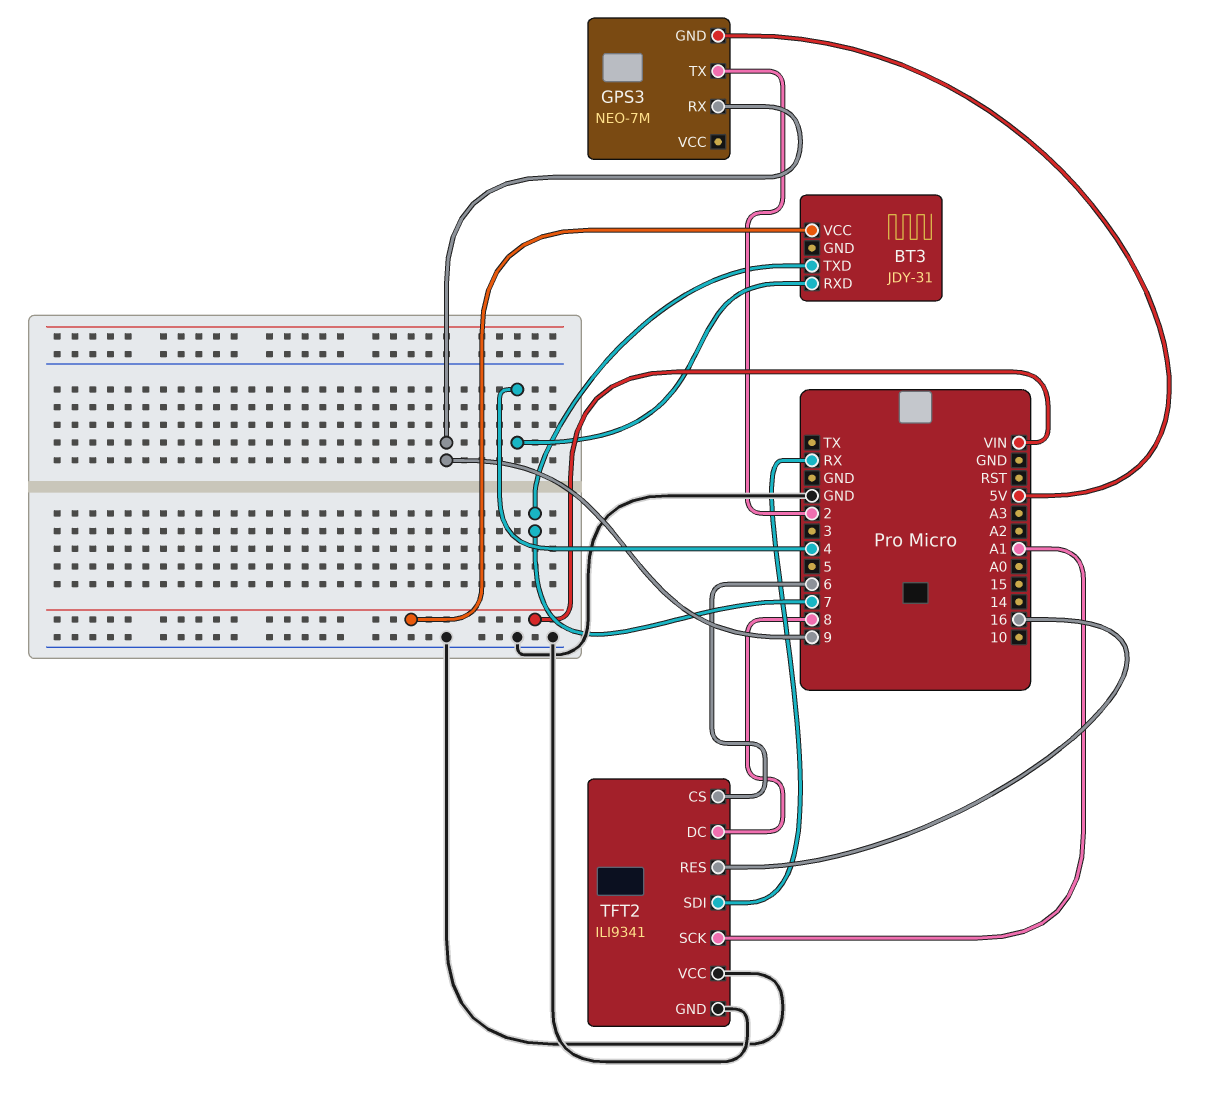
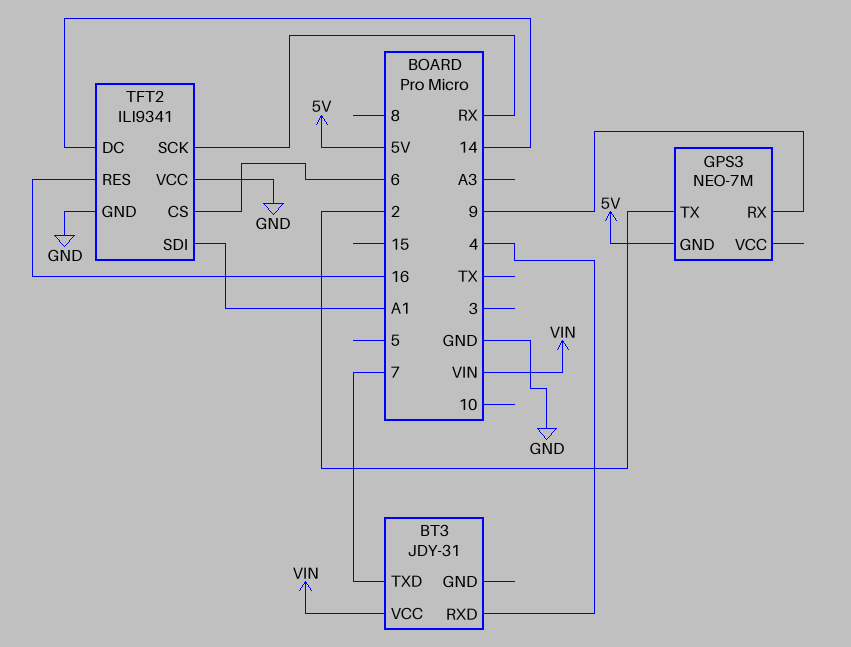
TFT2 pin DC: 8 -> 14
TFT2 pin SCK: A1 -> RX
TFT2 pin SDI: RX -> A1

